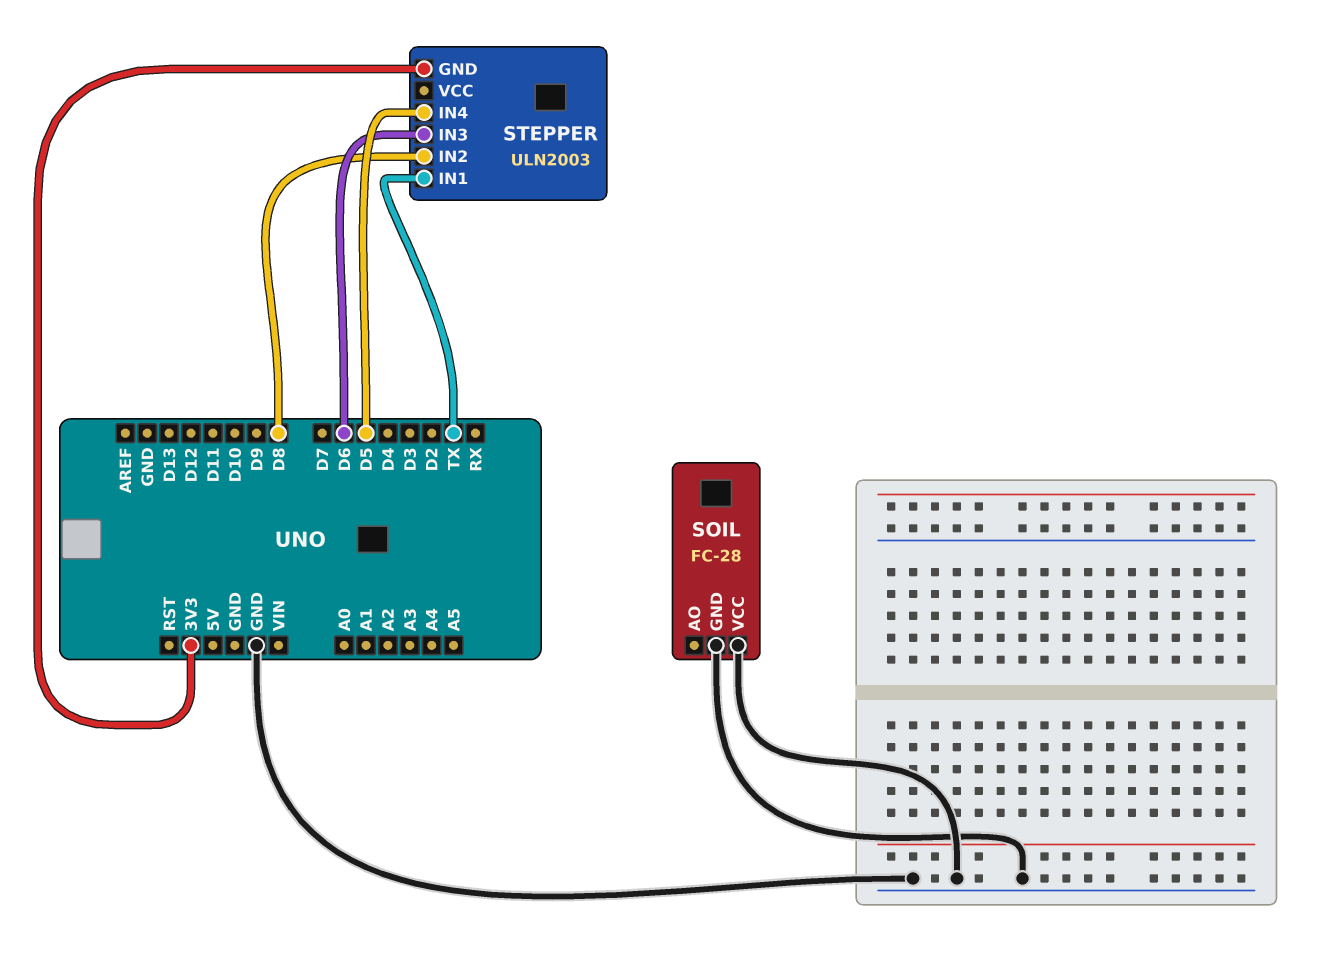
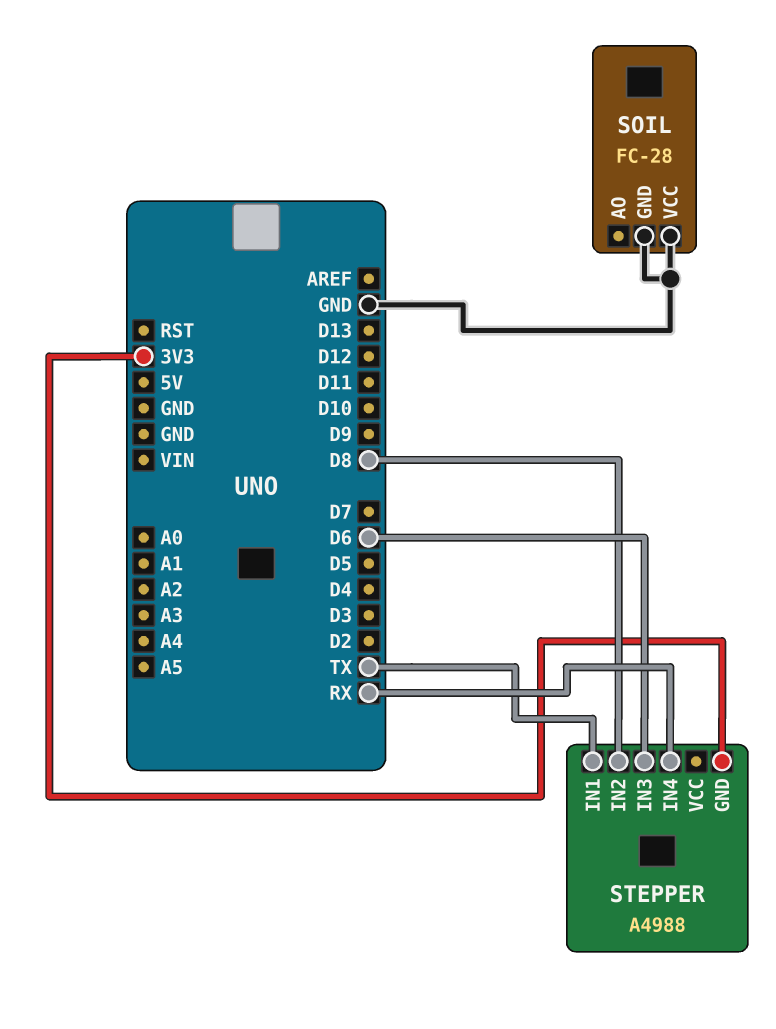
STEPPER: ULN2003 -> A4988
STEPPER pin IN4: D5 -> RX

